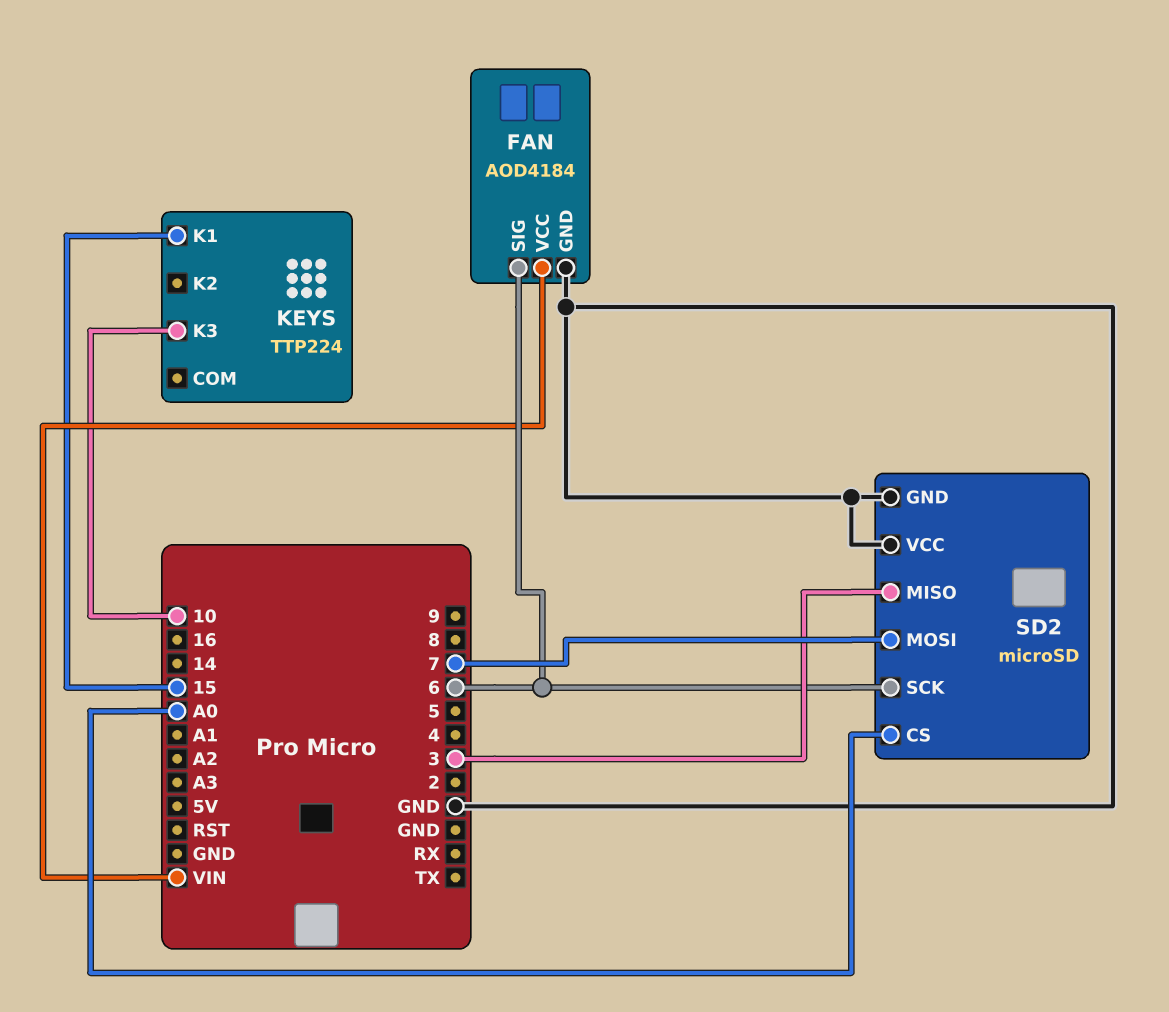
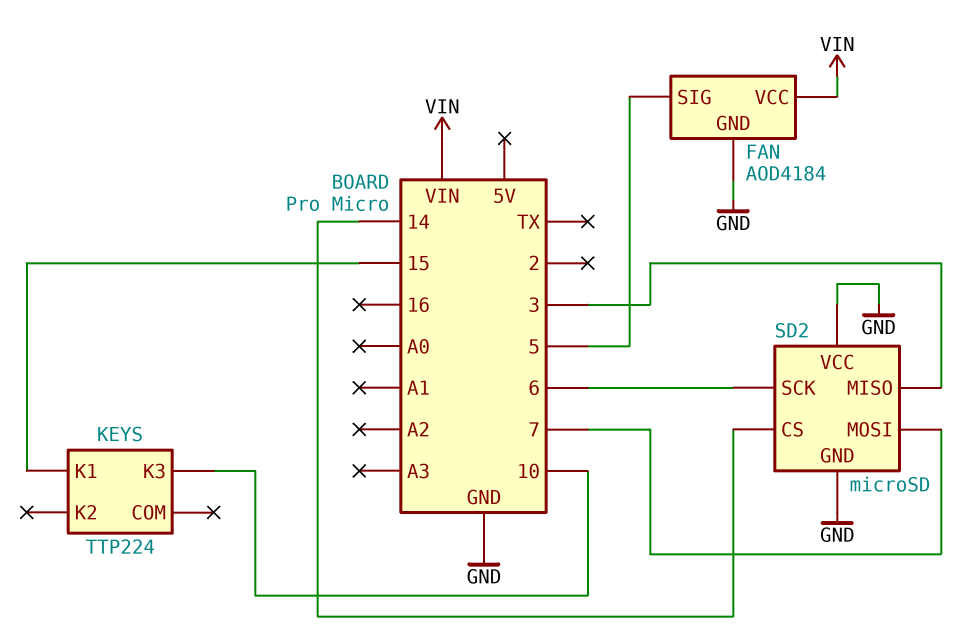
FAN pin SIG: 6 -> 5
SD2 pin CS: A0 -> 14

